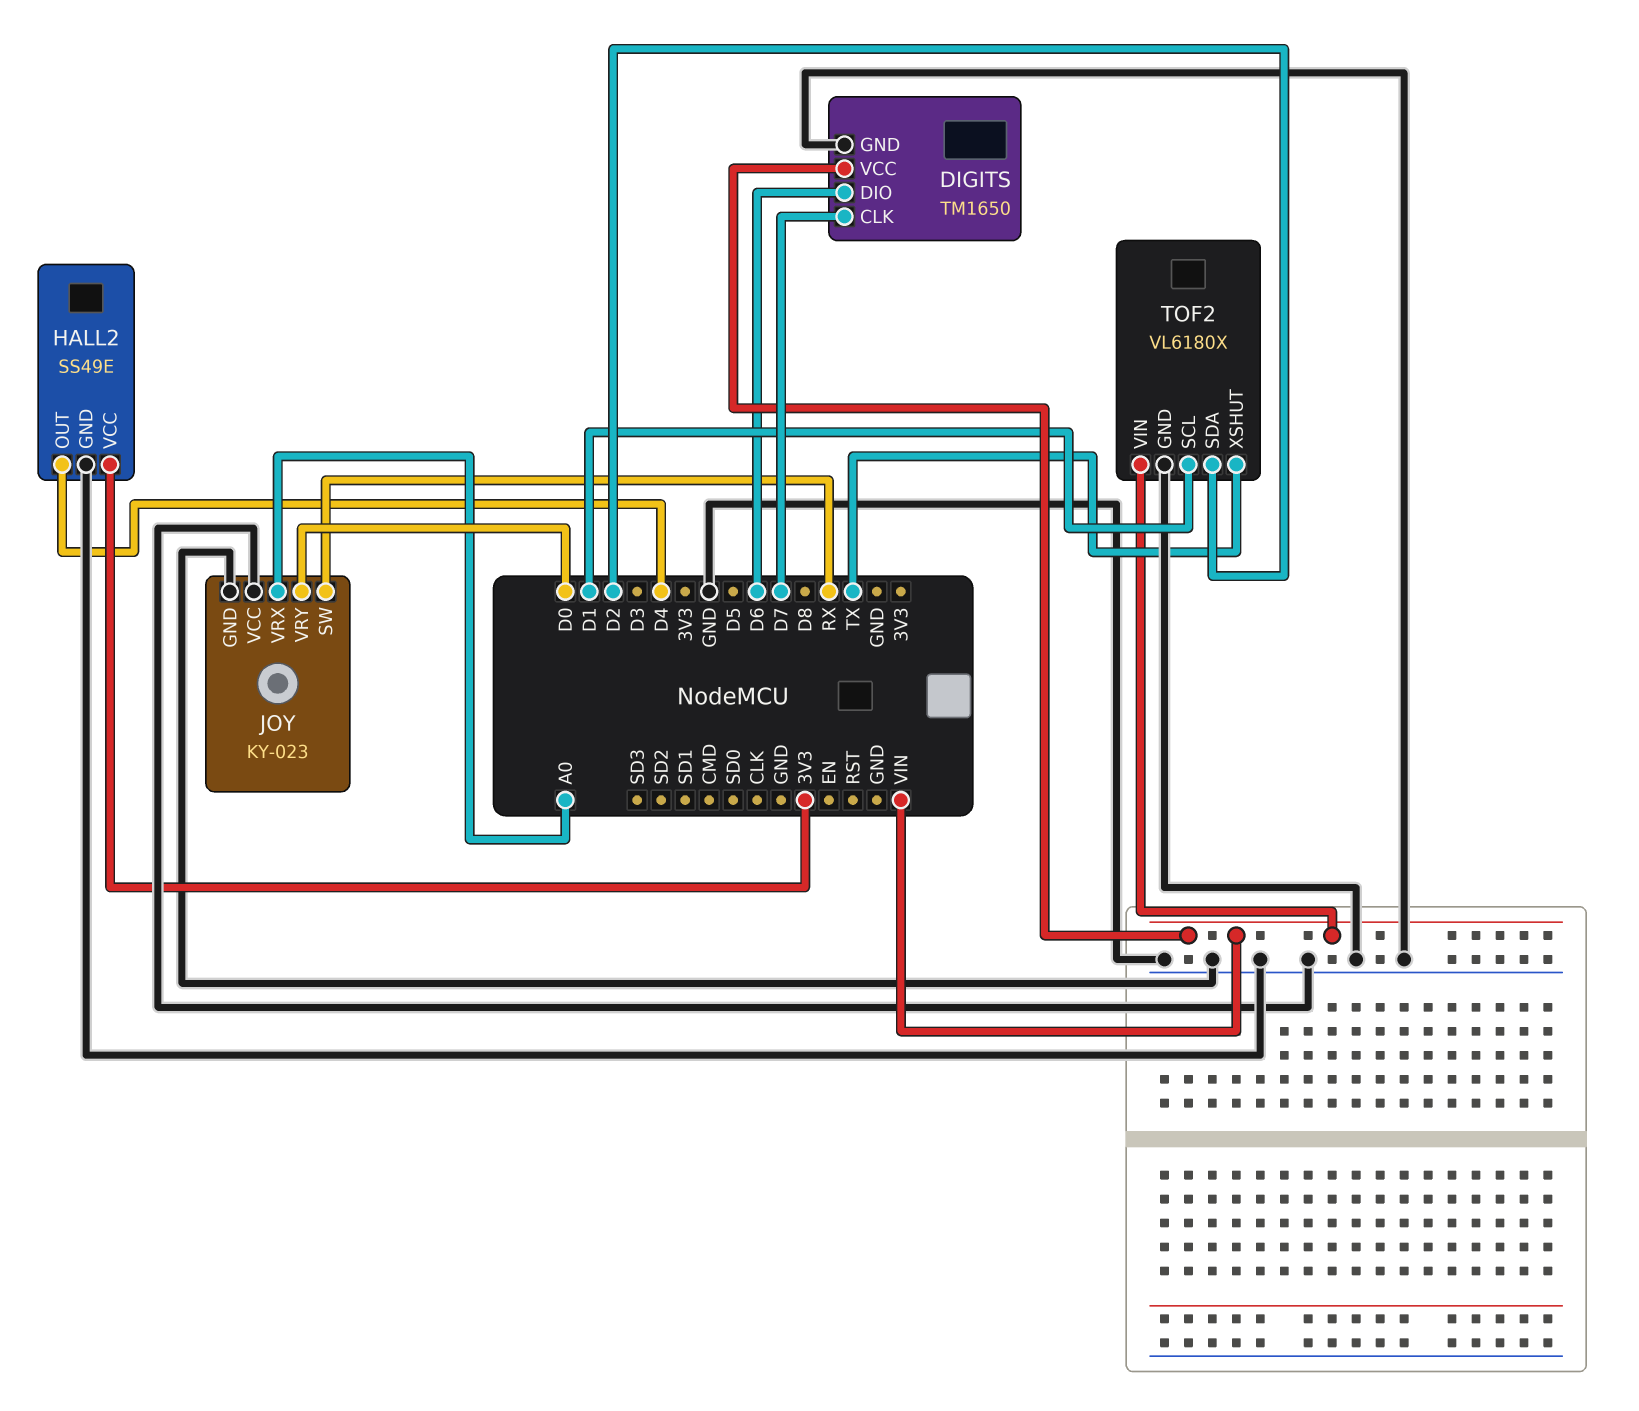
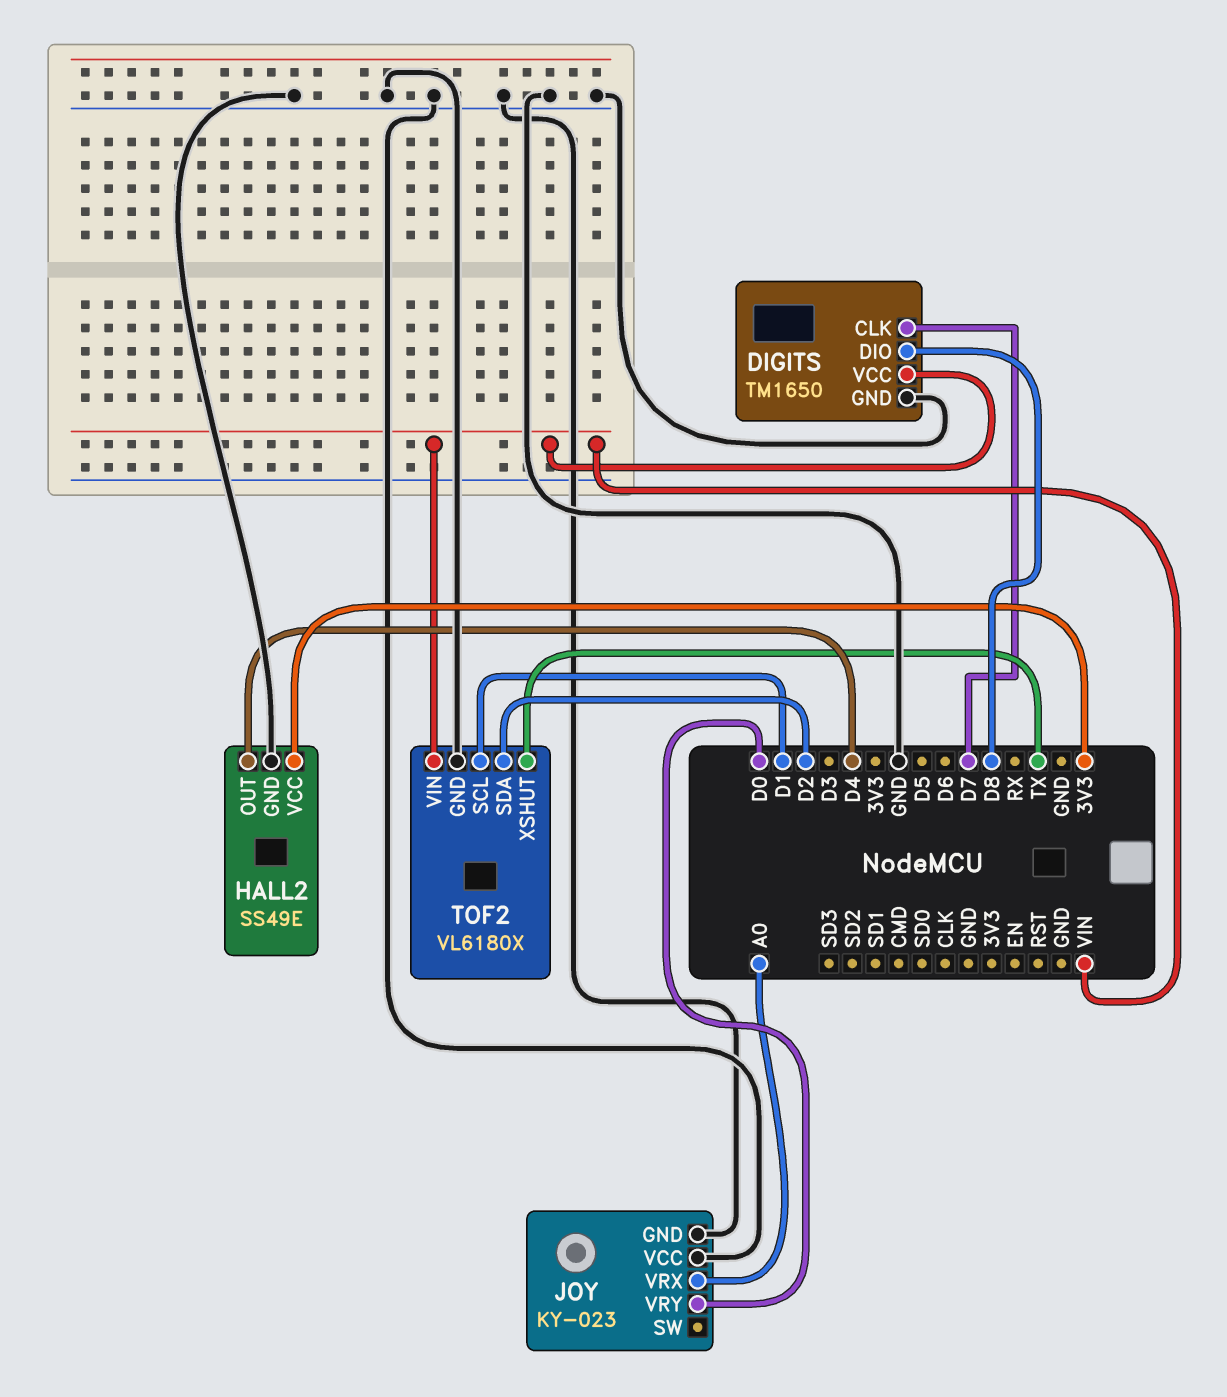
DIGITS pin DIO: D6 -> D8
JOY pin SW: RX -> none

